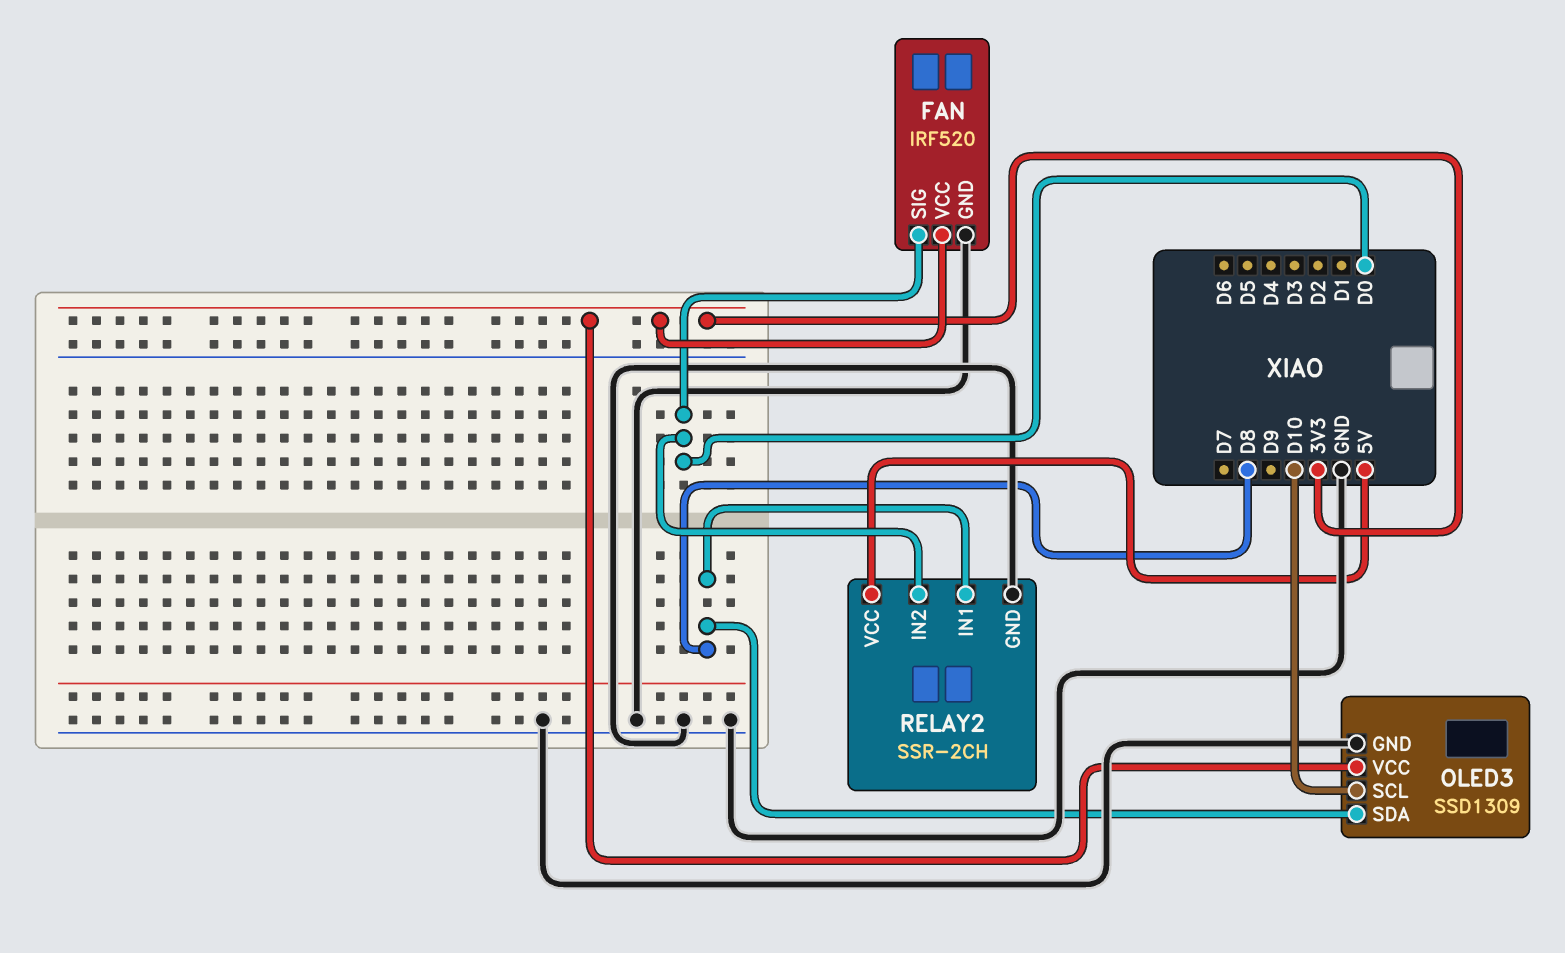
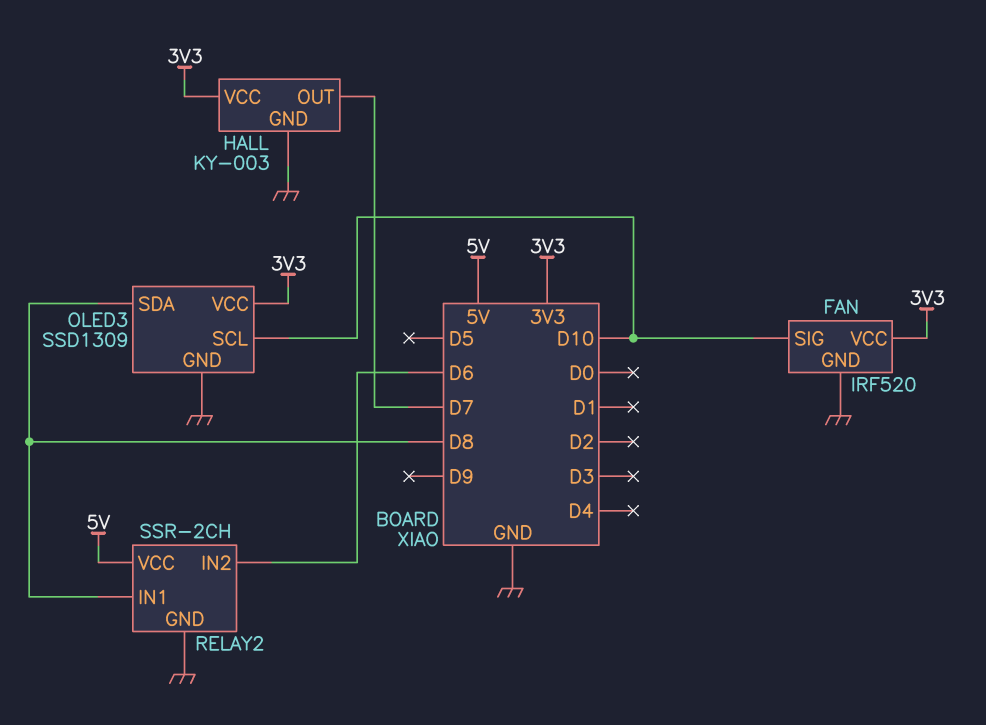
FAN pin SIG: D0 -> D10
HALL: none -> KY-003
HALL pin GND: none -> GND
HALL pin OUT: none -> D7
HALL pin VCC: none -> 3V3
RELAY2 pin IN2: D0 -> D6

